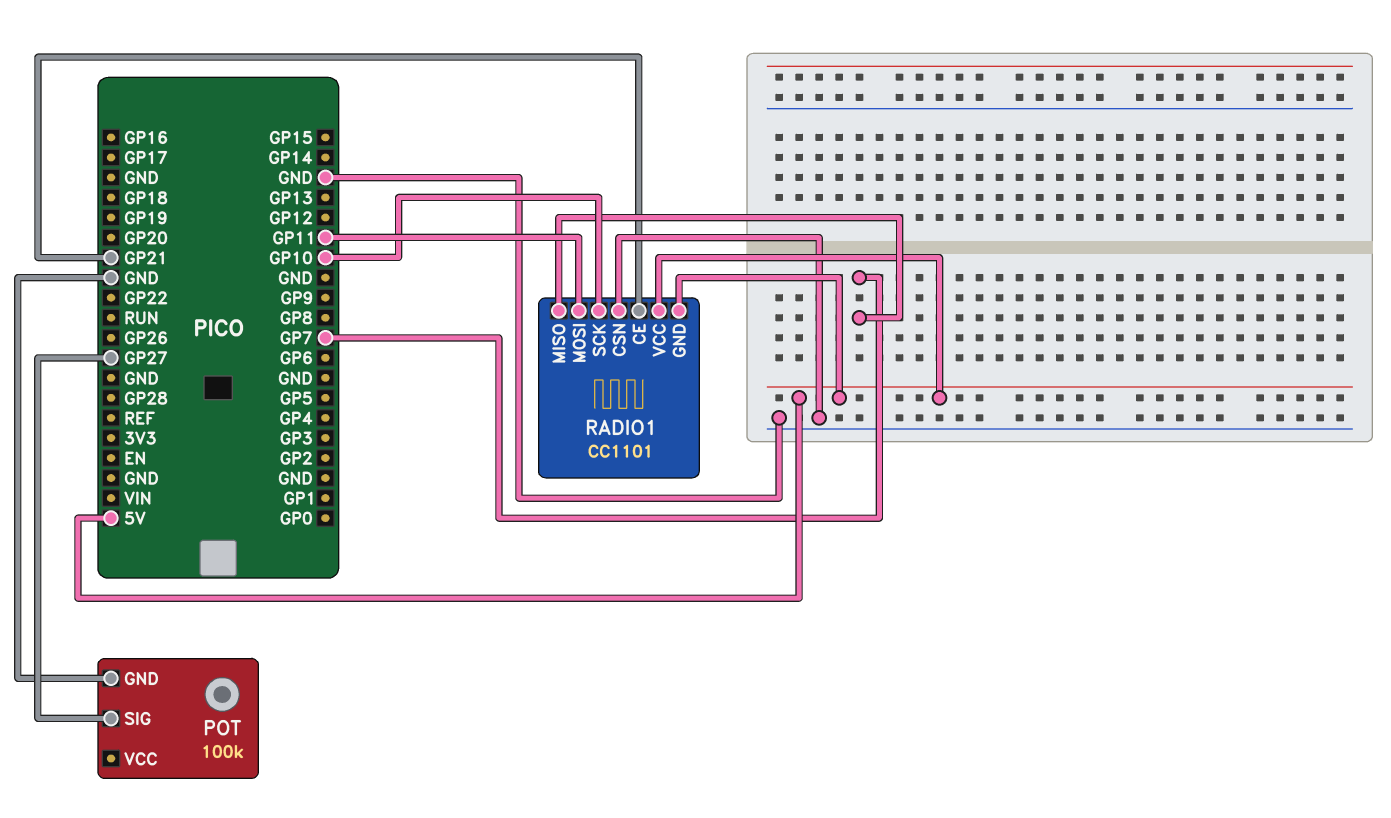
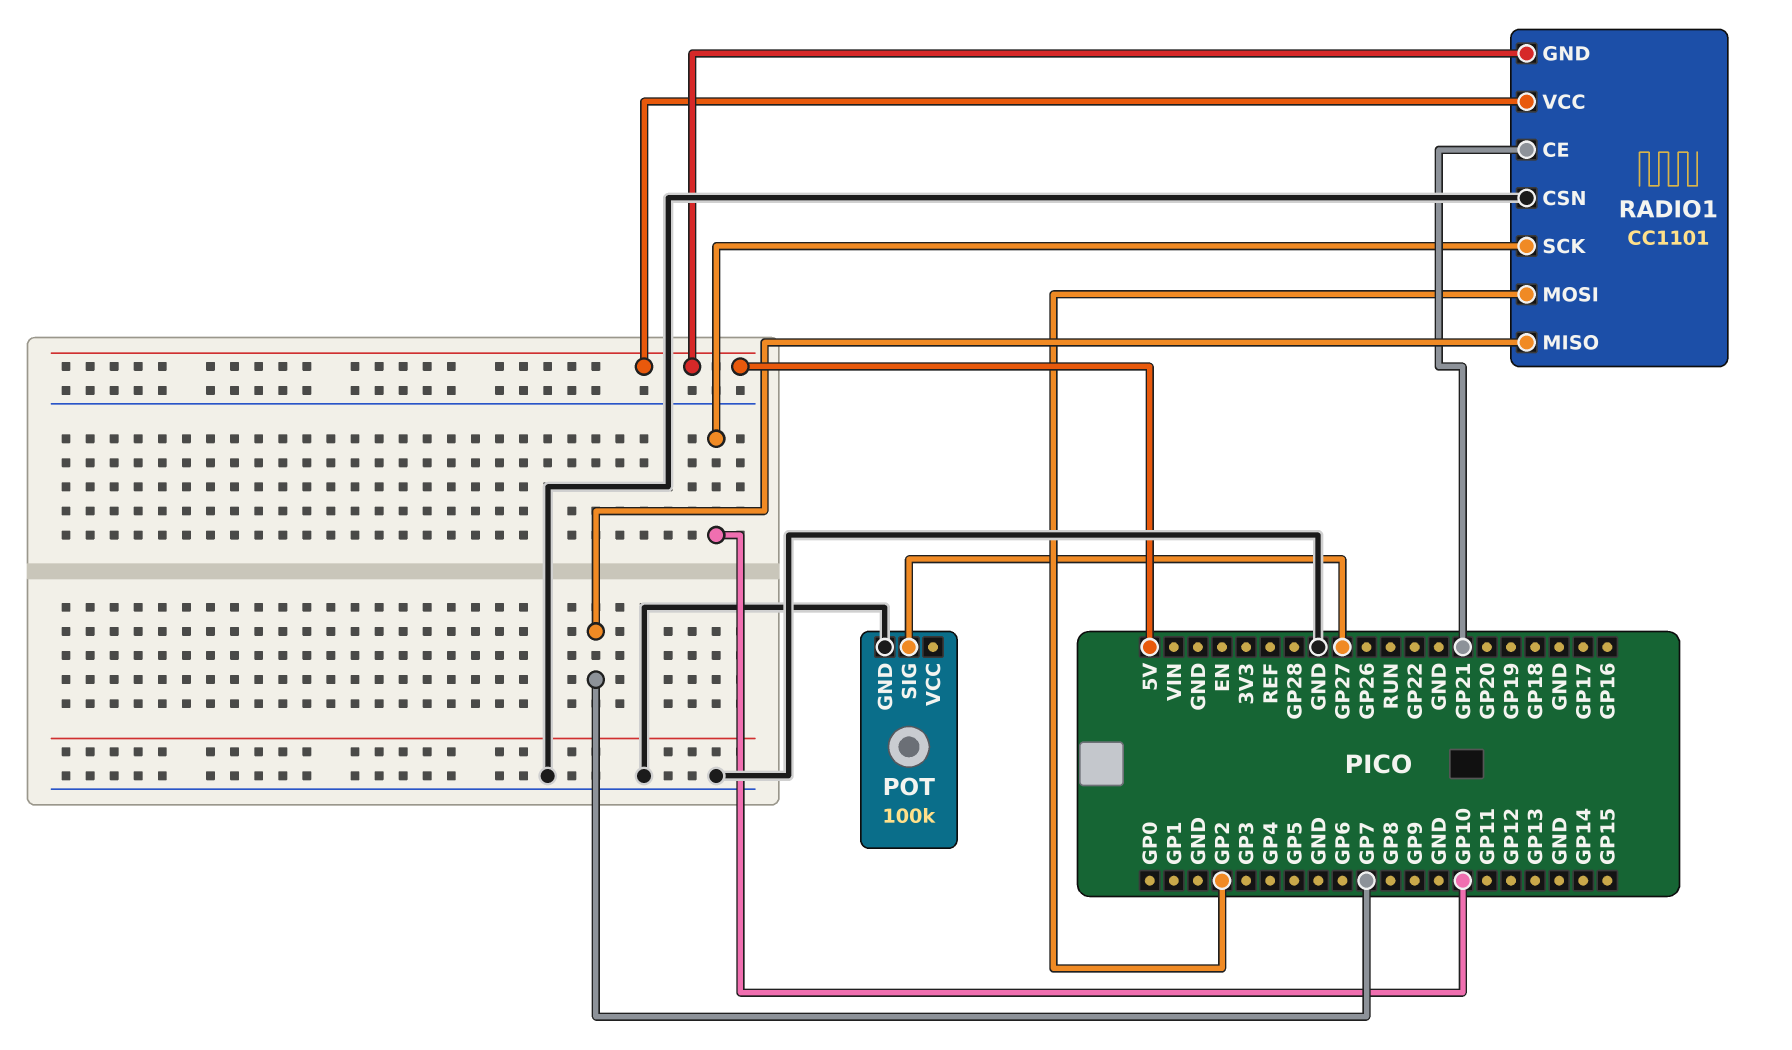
RADIO1 pin MOSI: GP11 -> GP2

